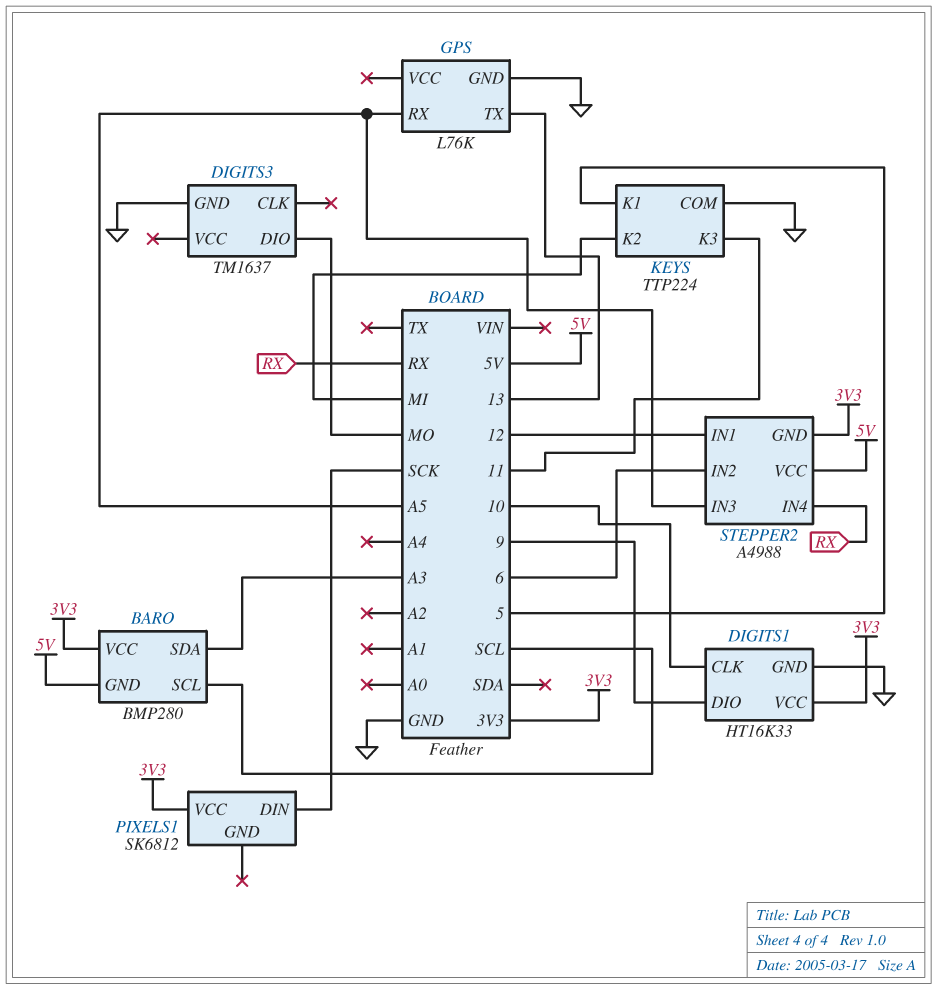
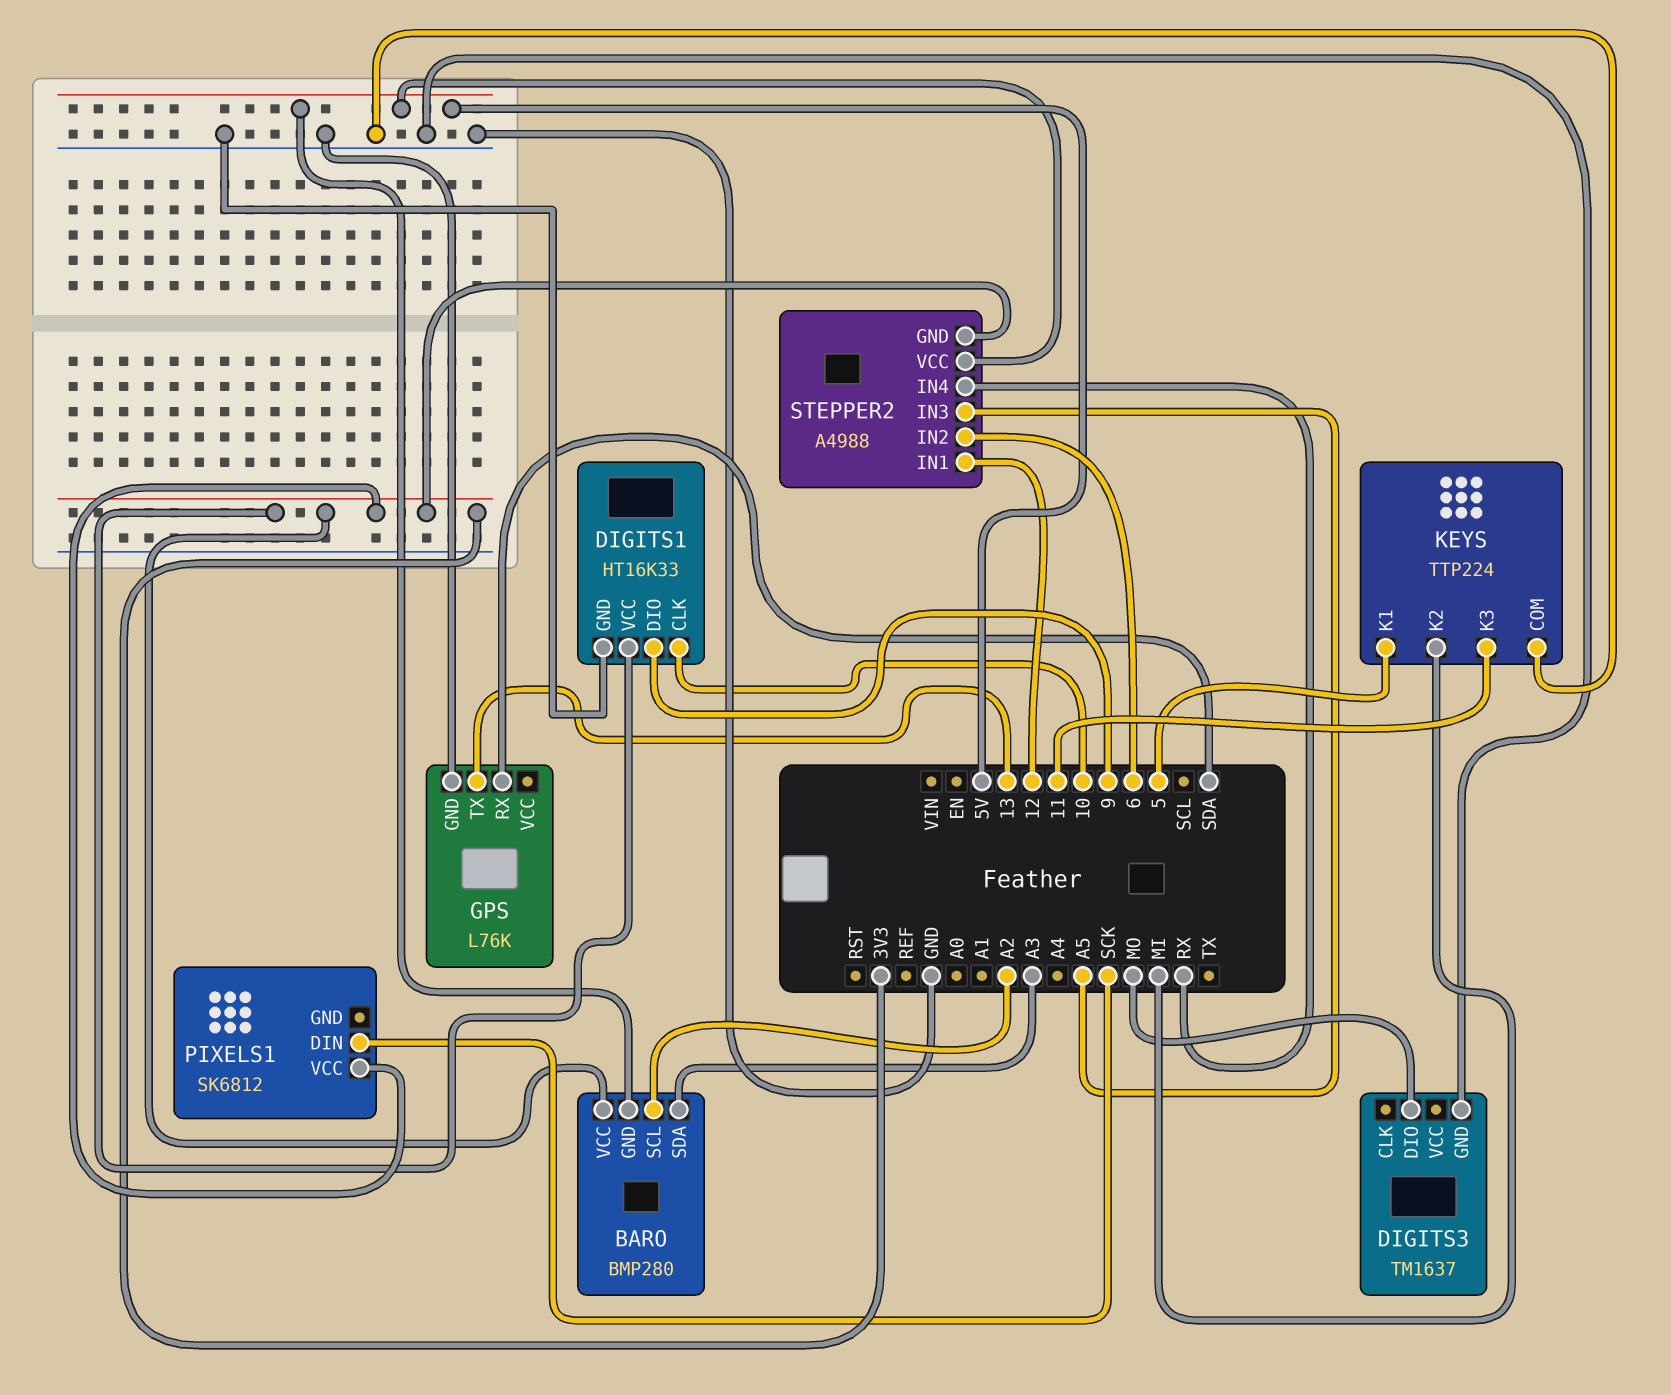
BARO pin SCL: SCL -> A2
GPS pin RX: A5 -> SDA

